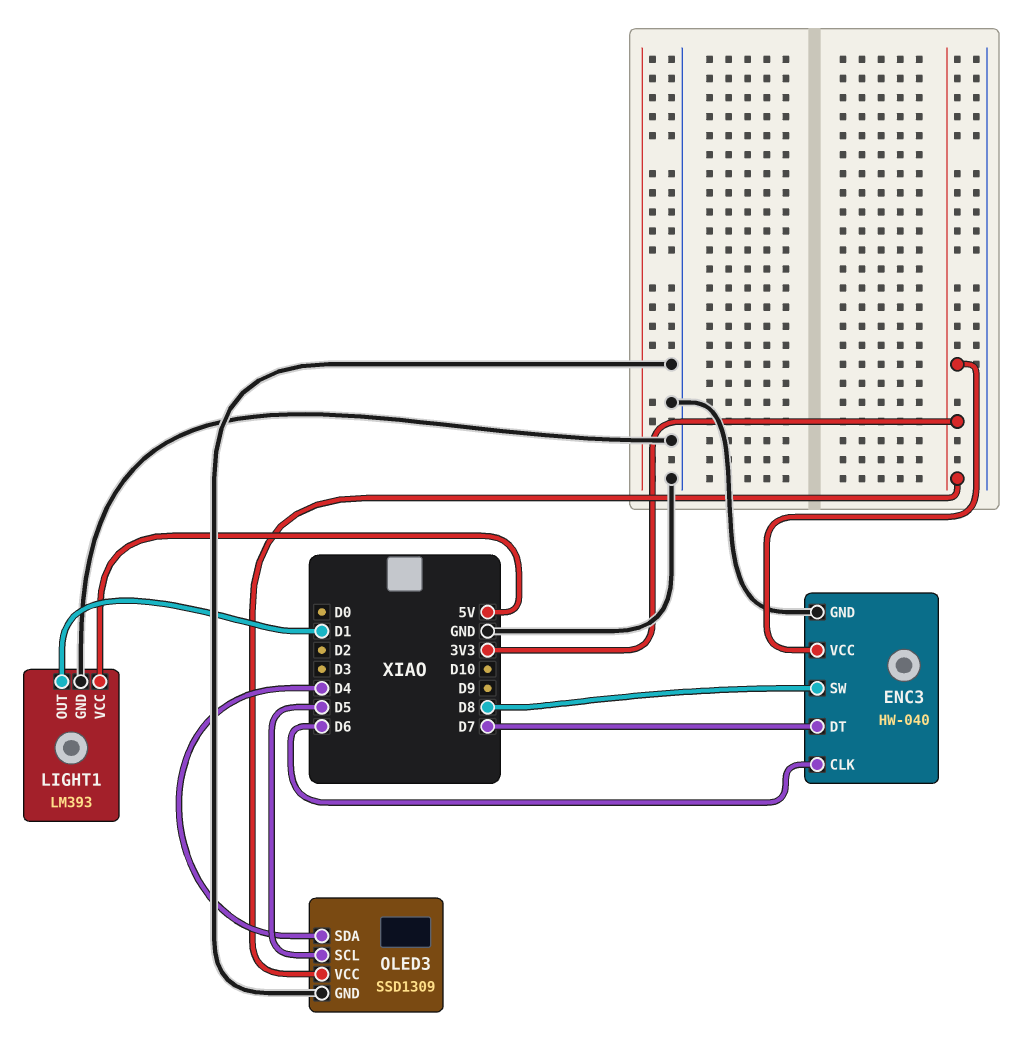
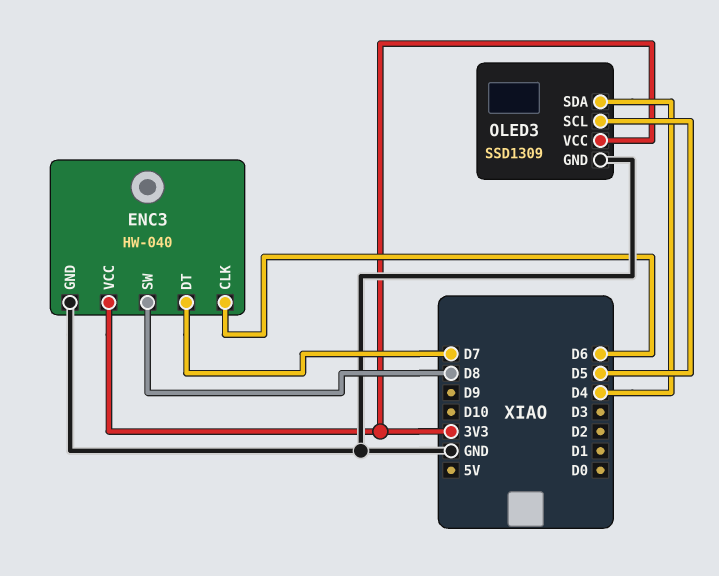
LIGHT1: LM393 -> none
LIGHT1 pin GND: GND -> none
LIGHT1 pin OUT: D1 -> none
LIGHT1 pin VCC: 5V -> none

